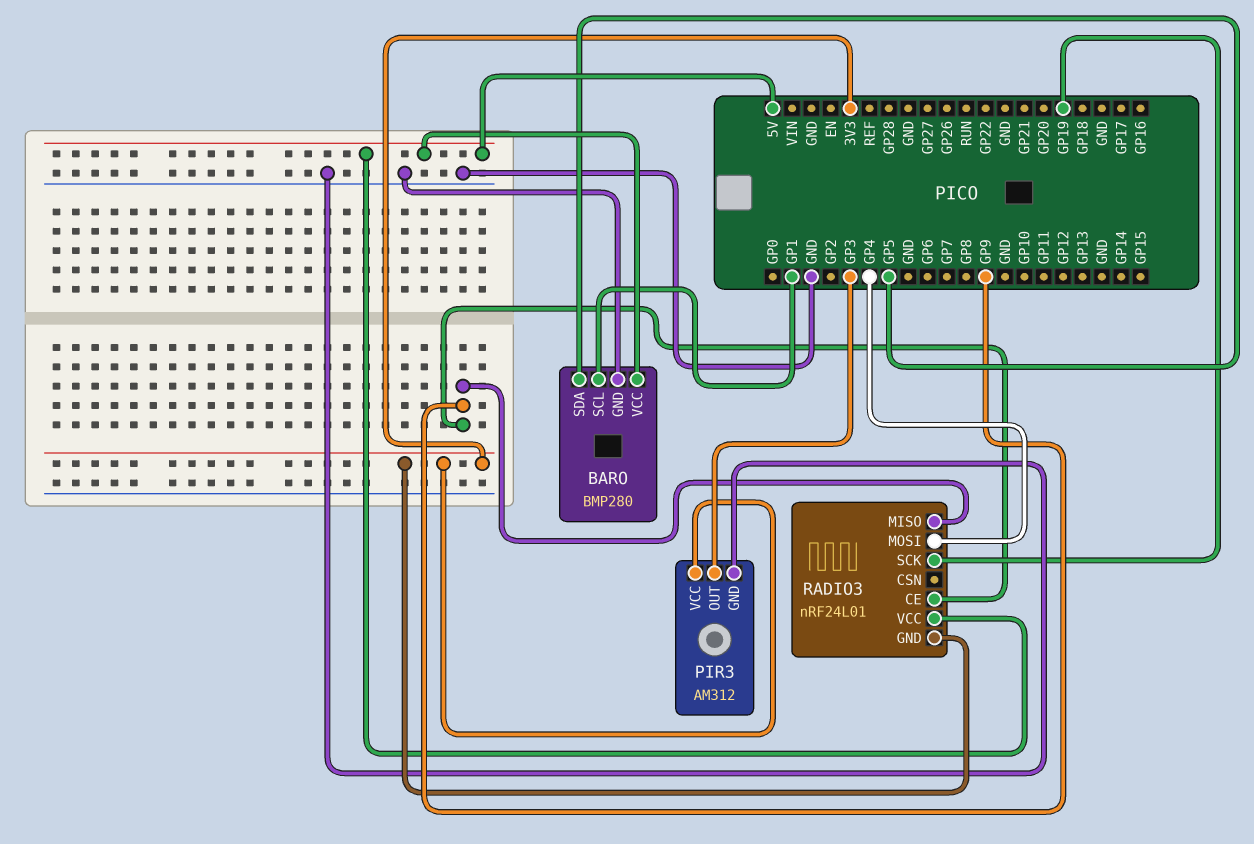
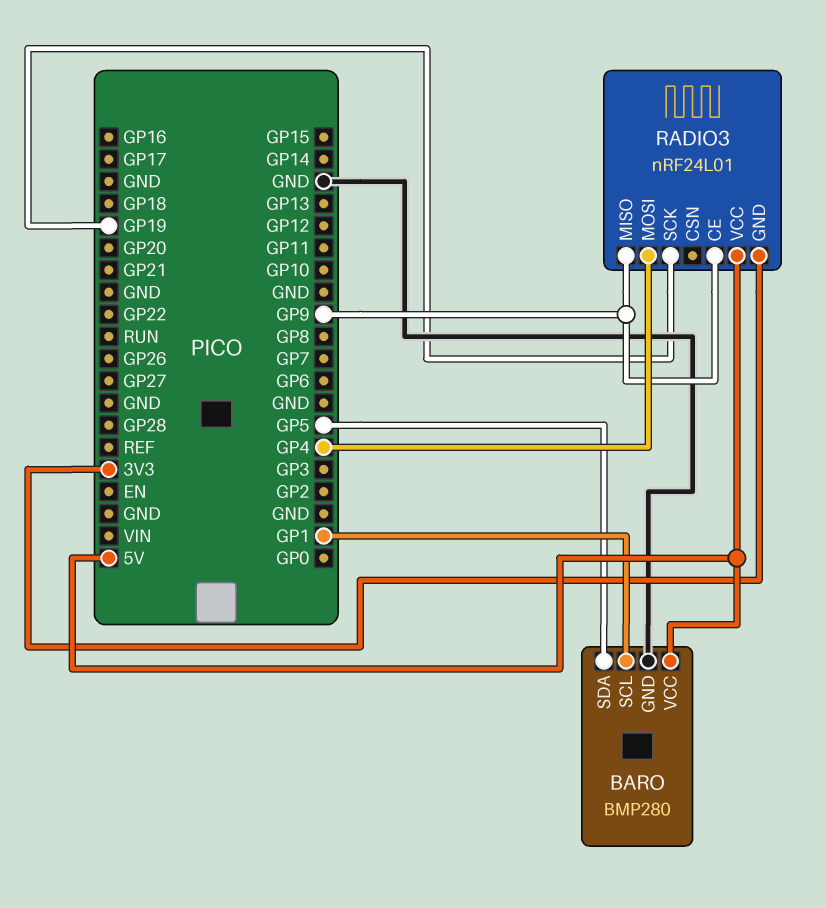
PIR3: AM312 -> none
PIR3 pin GND: GND -> none
PIR3 pin OUT: GP3 -> none
PIR3 pin VCC: 3V3 -> none

